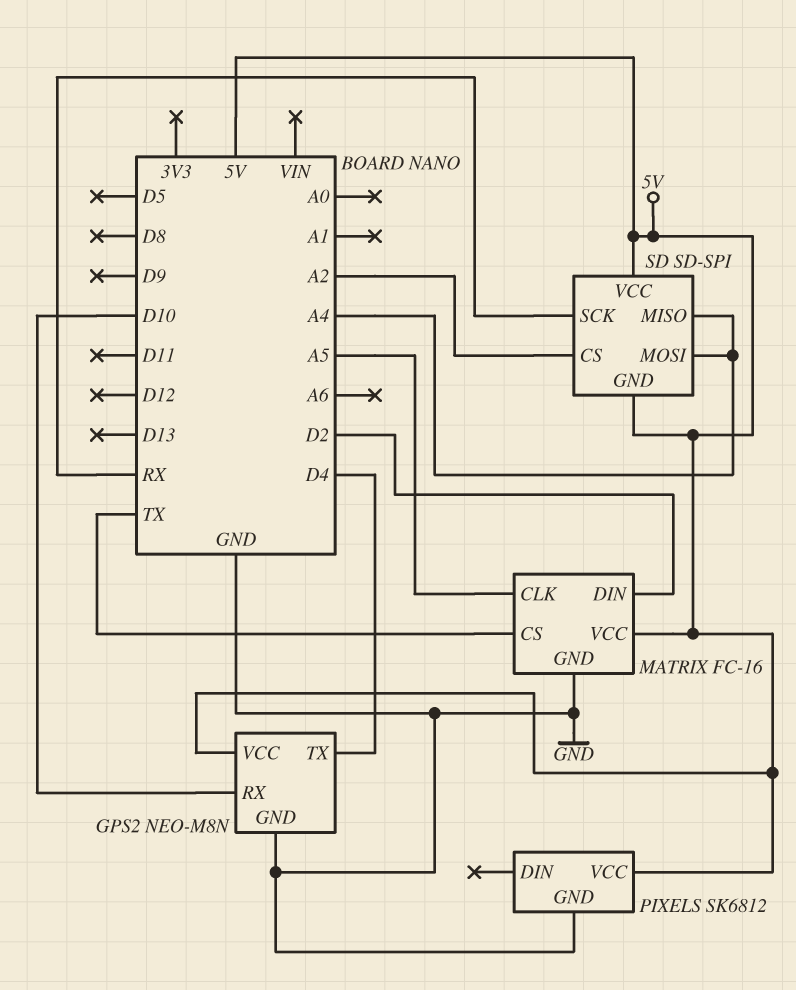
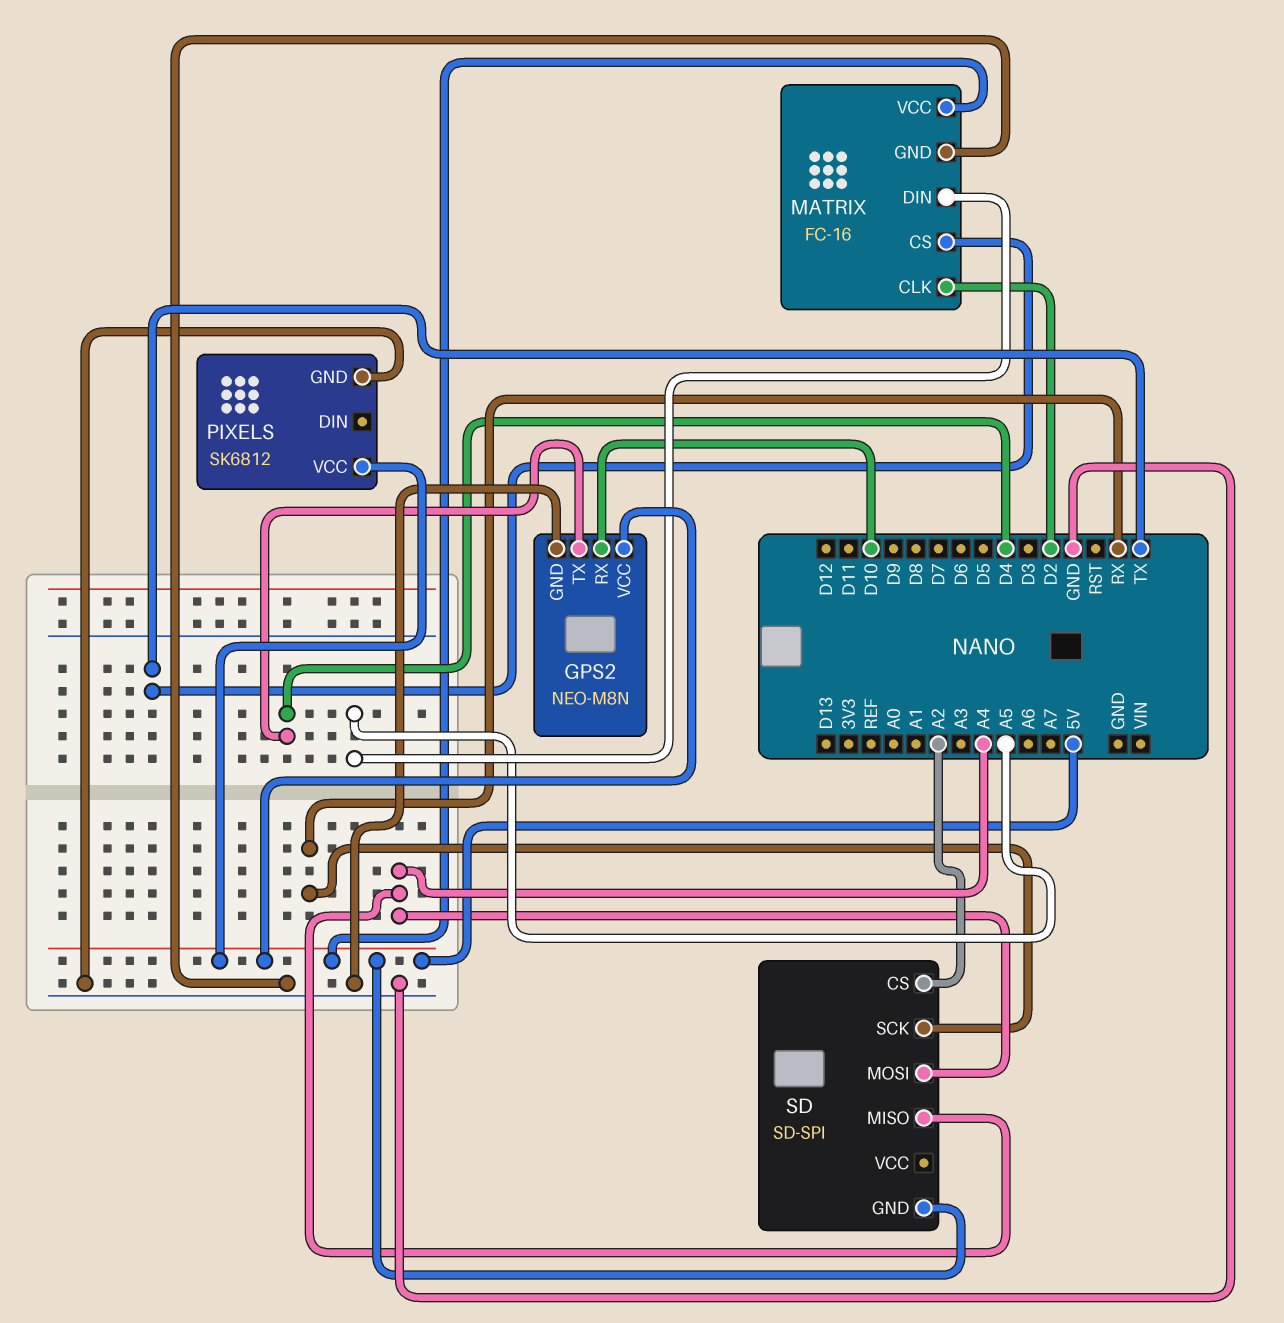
MATRIX pin CLK: A5 -> D2
MATRIX pin DIN: D2 -> A5
SD pin VCC: 5V -> none

